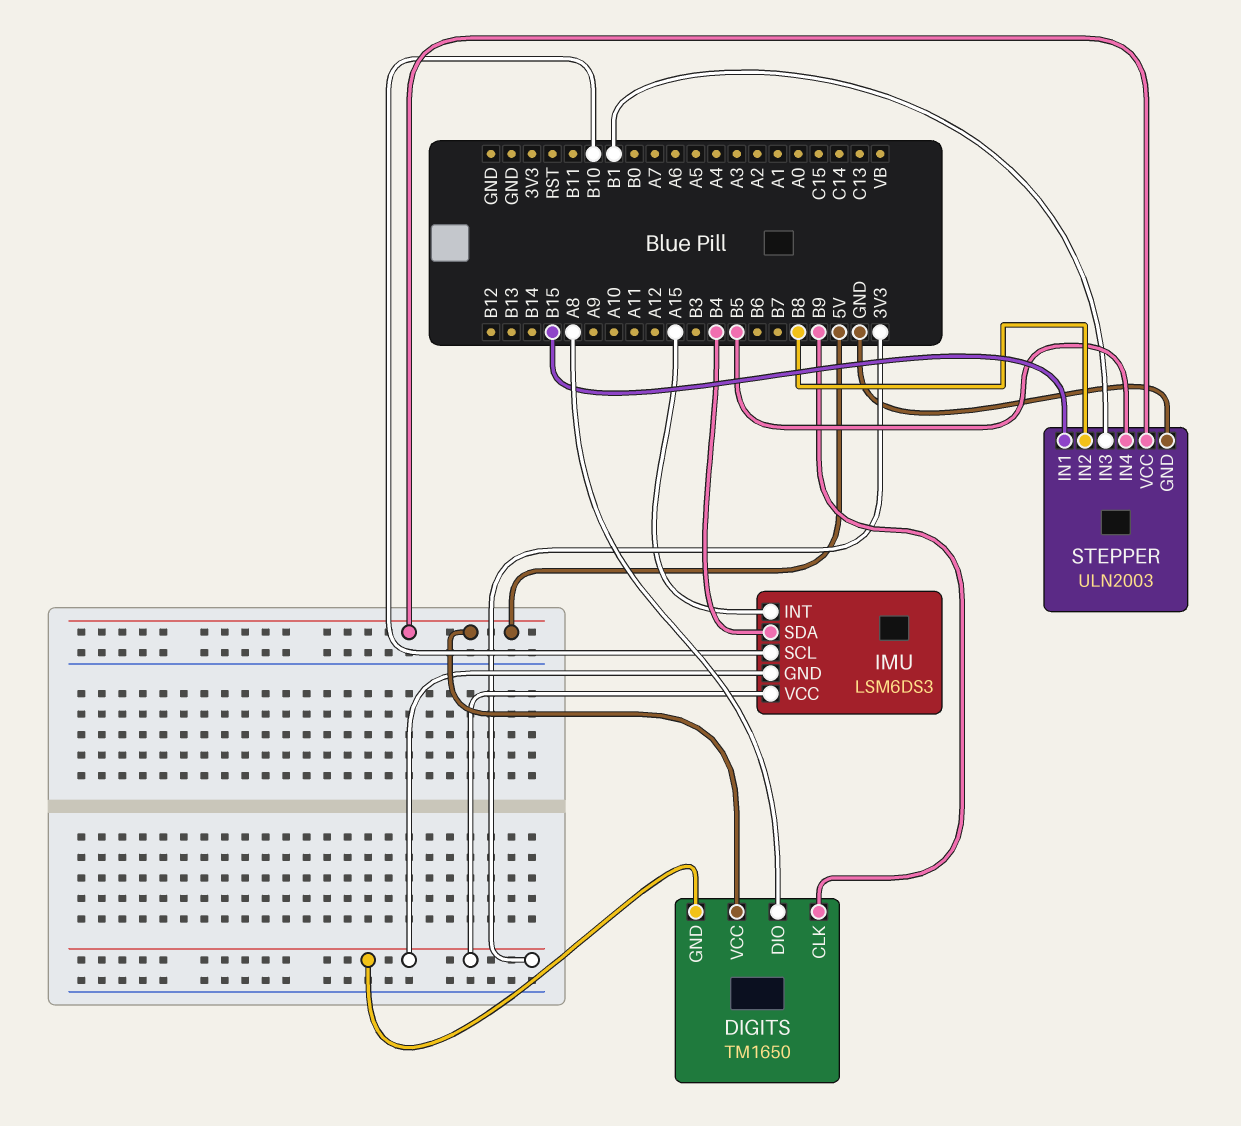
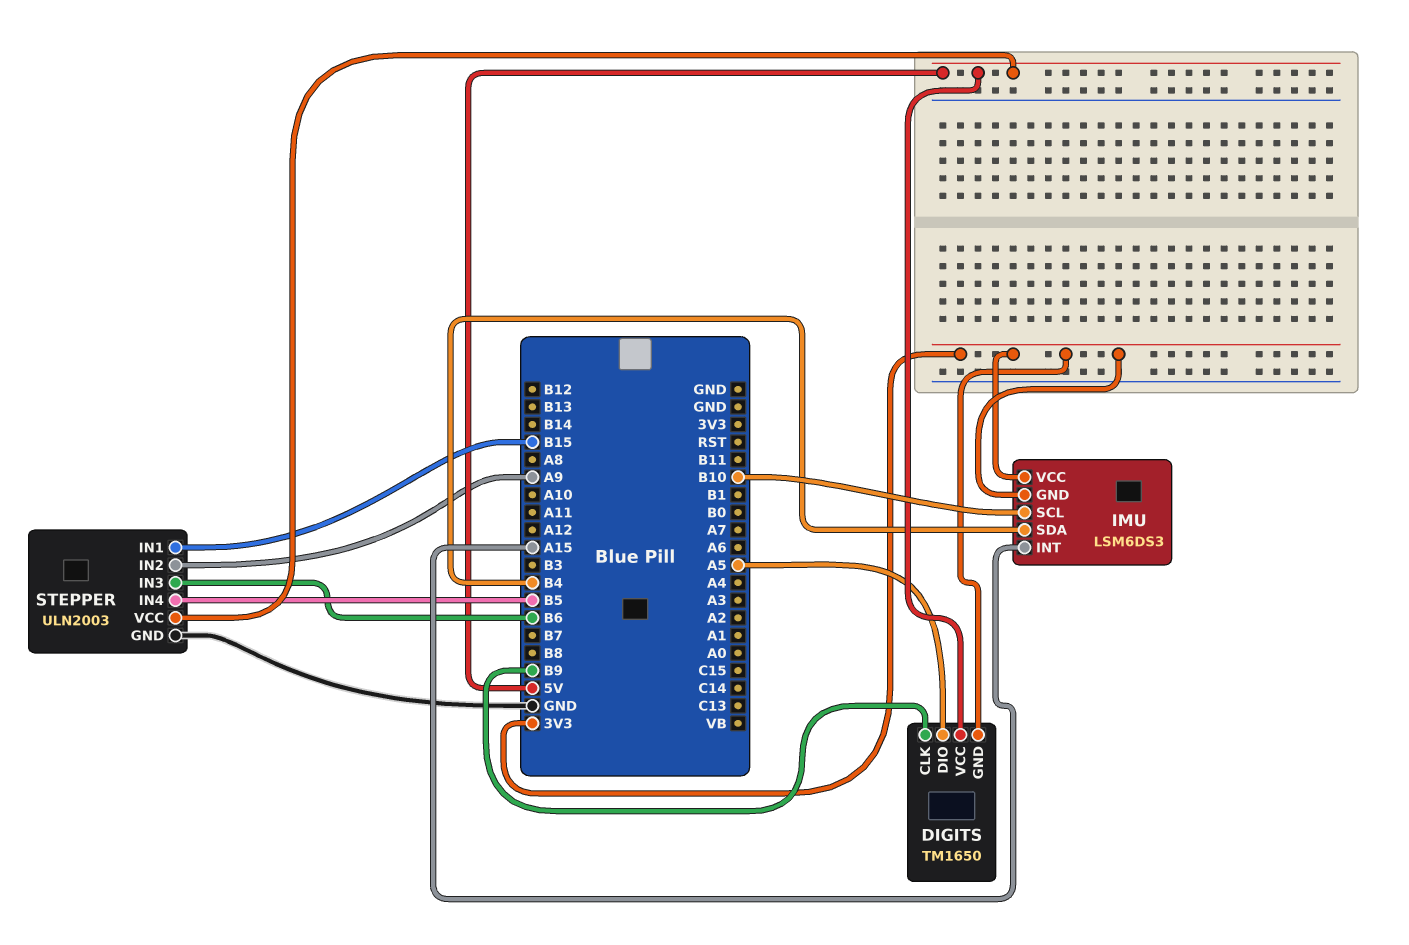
DIGITS pin DIO: A8 -> A5
STEPPER pin IN2: B8 -> A9
STEPPER pin IN3: B1 -> B6

